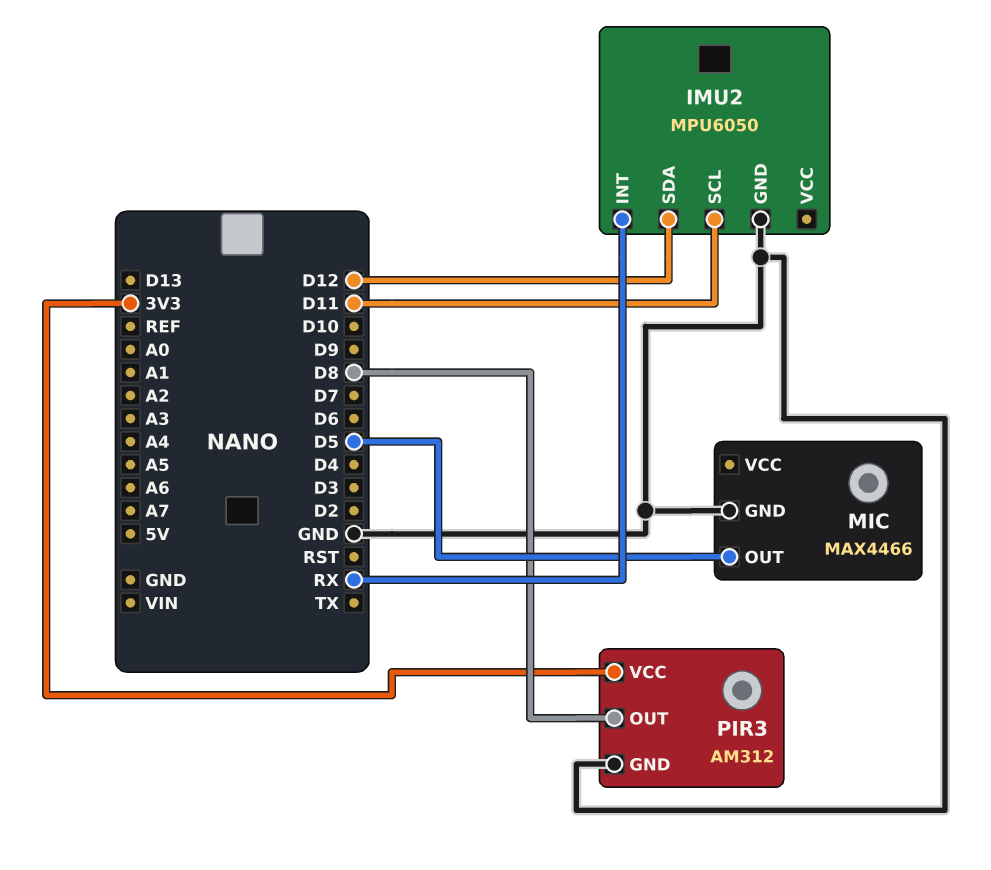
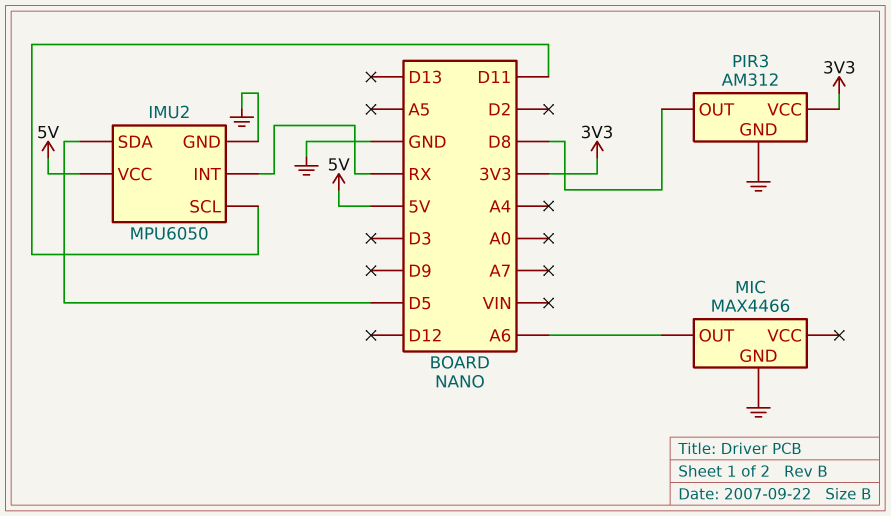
IMU2 pin SDA: D12 -> D5
IMU2 pin VCC: none -> 5V
MIC pin OUT: D5 -> A6

